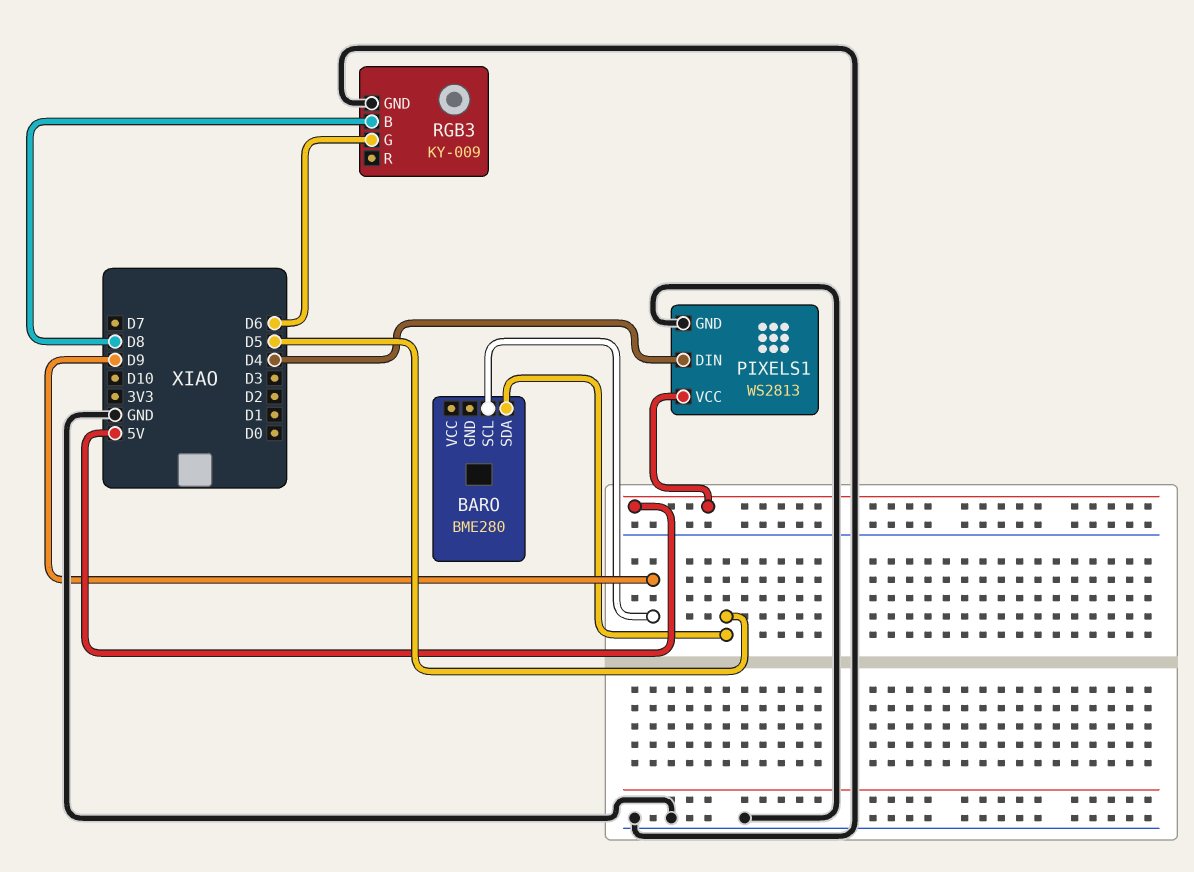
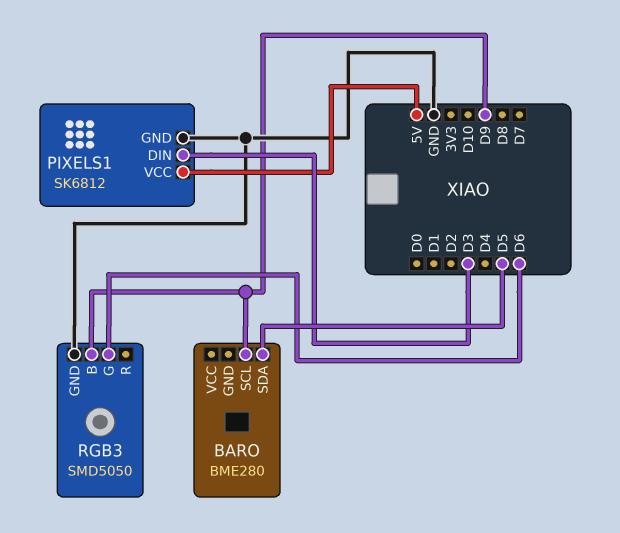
PIXELS1: WS2813 -> SK6812
PIXELS1 pin DIN: D4 -> D3
RGB3: KY-009 -> SMD5050
RGB3 pin B: D8 -> D9

